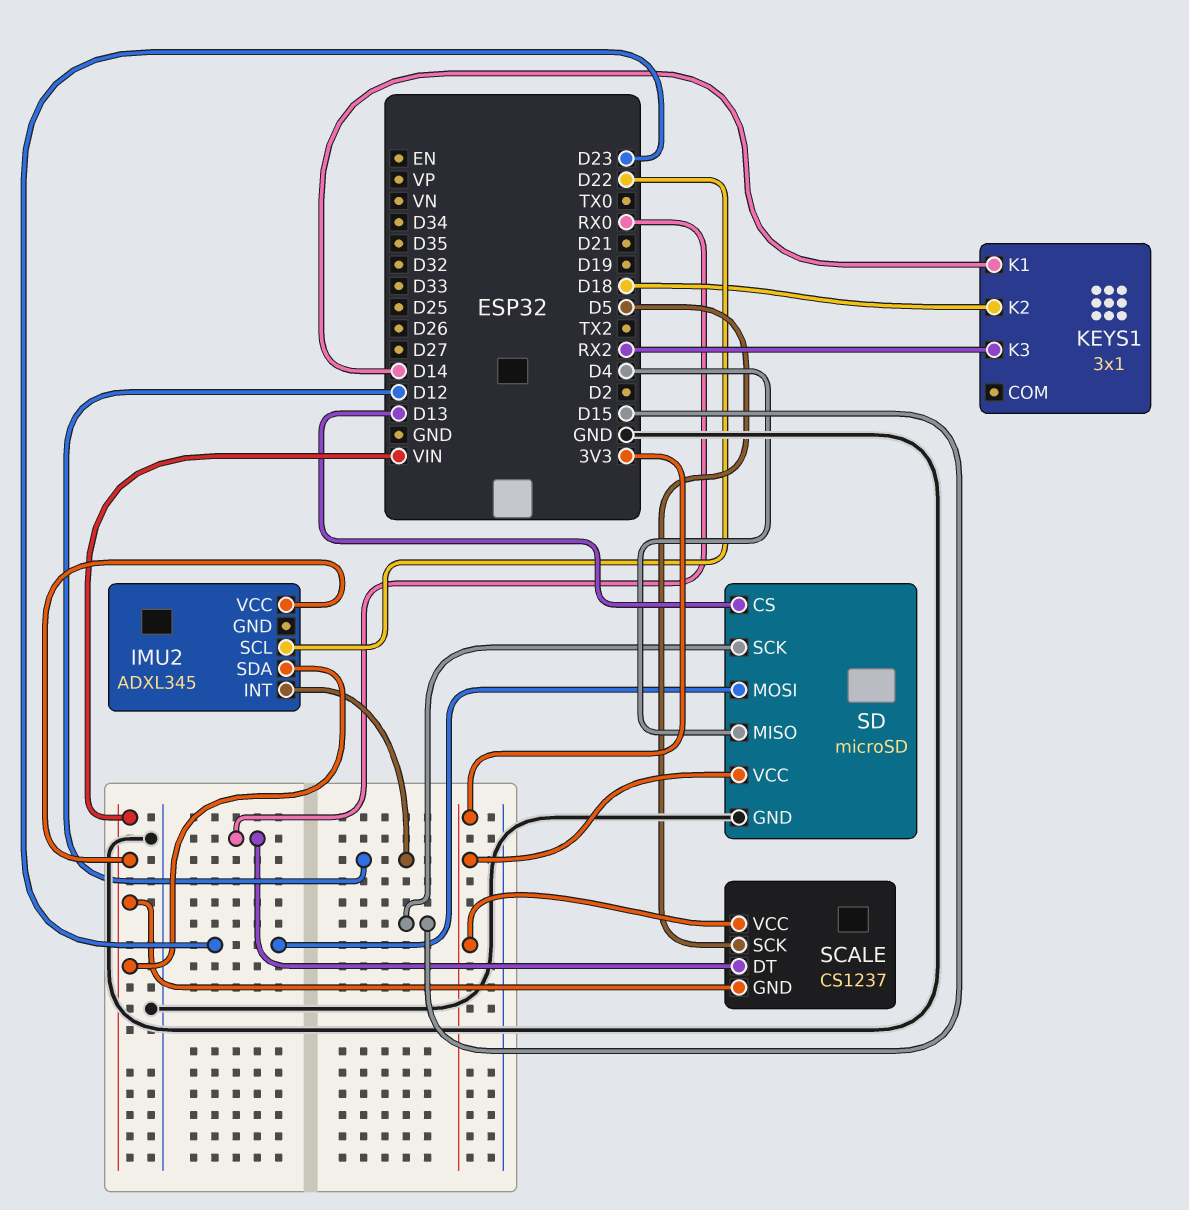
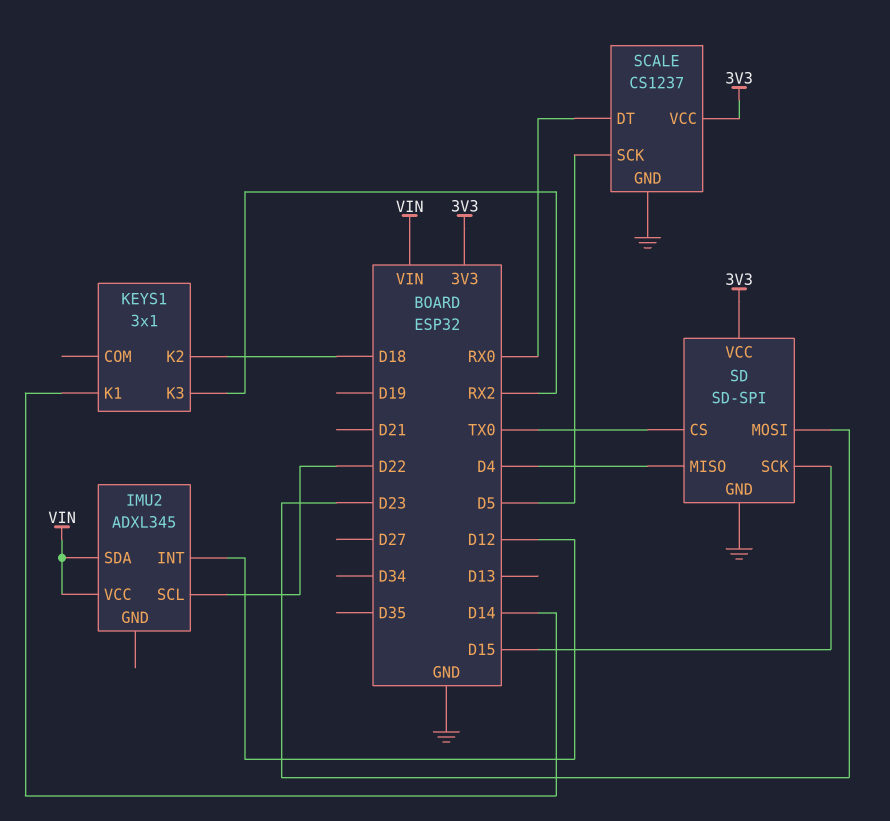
SCALE pin GND: VIN -> GND
SD: microSD -> SD-SPI
SD pin CS: D13 -> TX0

